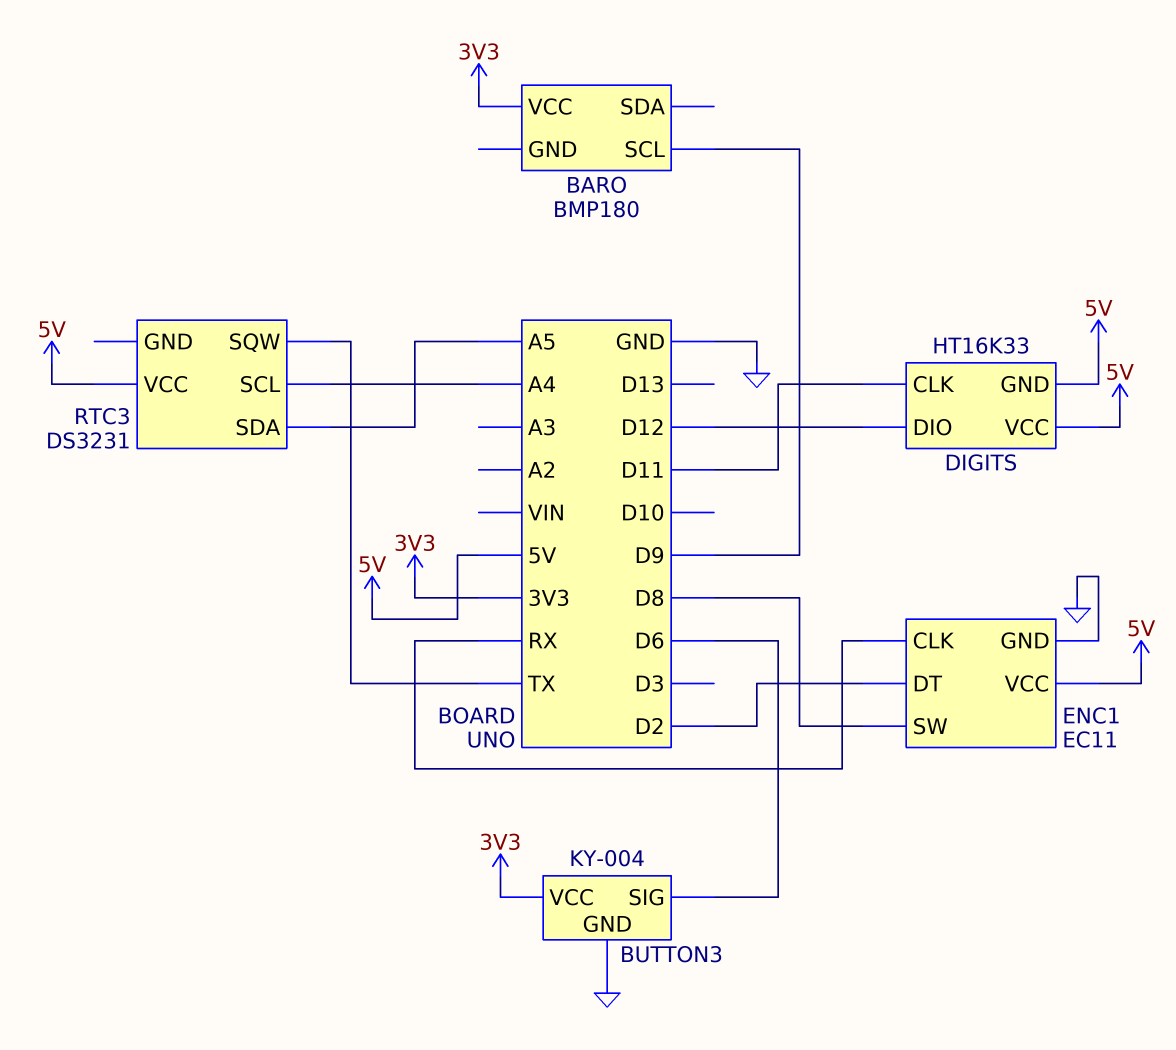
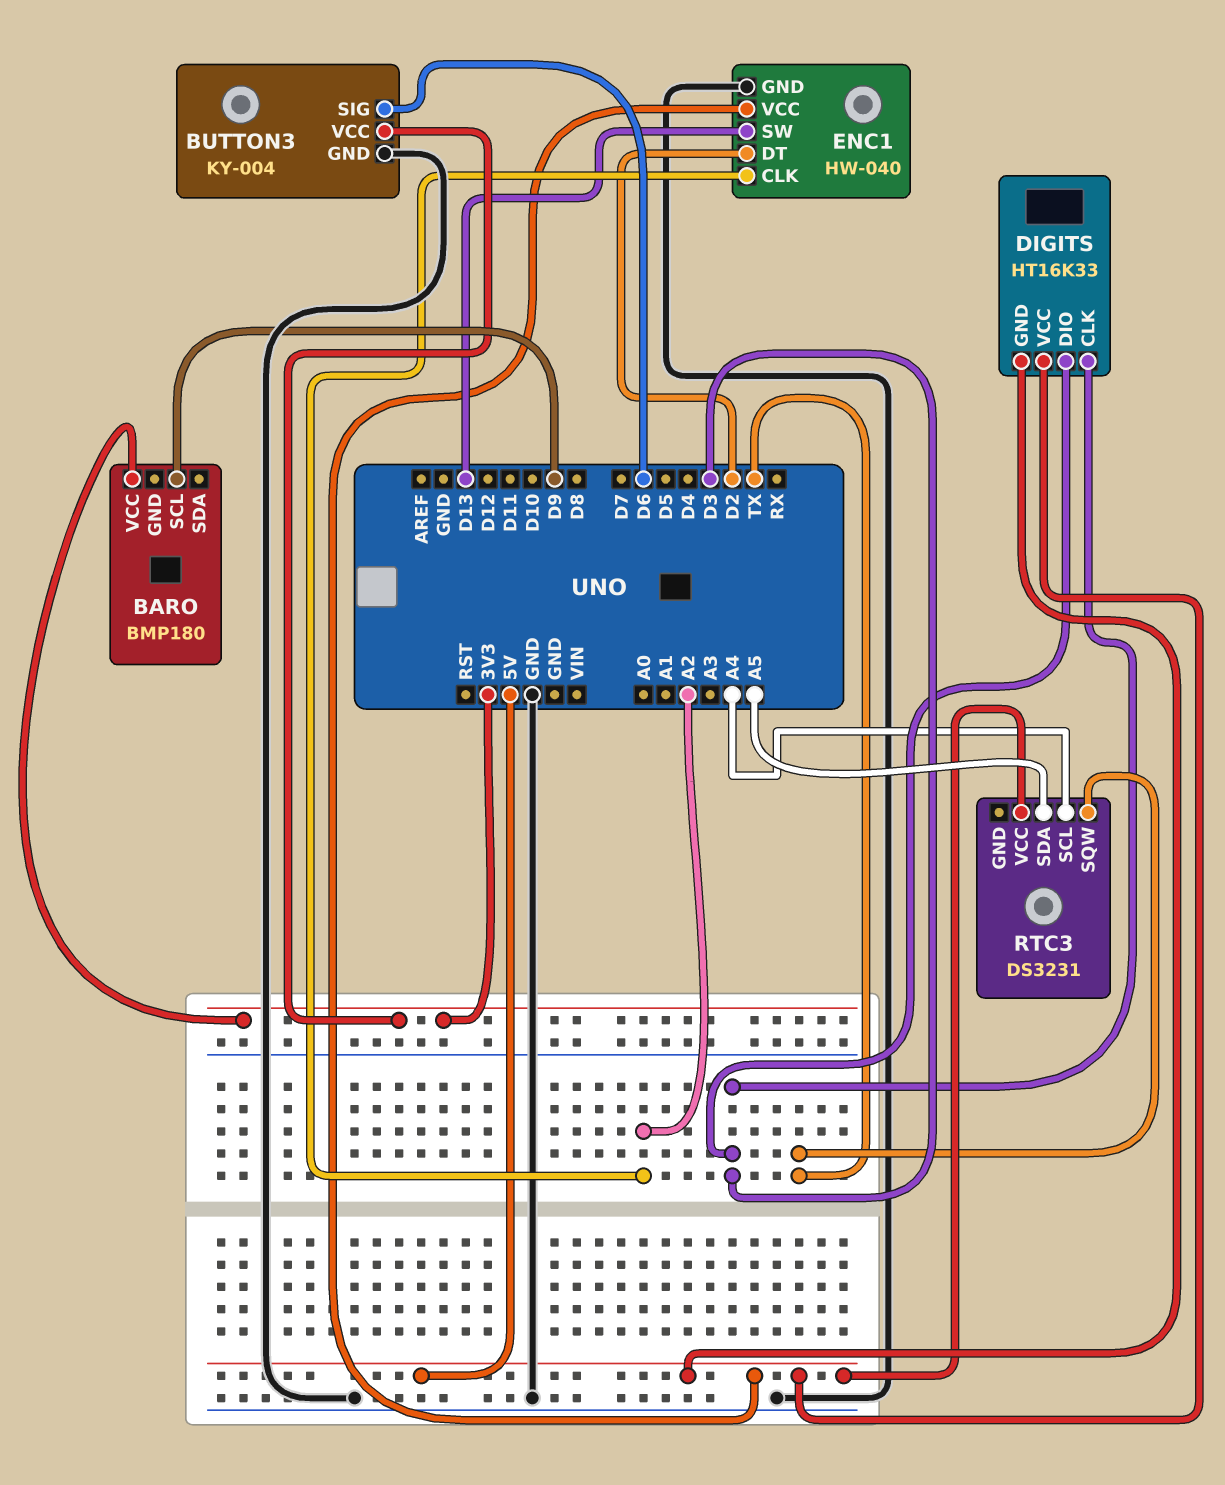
DIGITS pin CLK: D11 -> D3
DIGITS pin DIO: D12 -> D3
ENC1: EC11 -> HW-040
ENC1 pin CLK: RX -> A2
ENC1 pin SW: D8 -> D13

